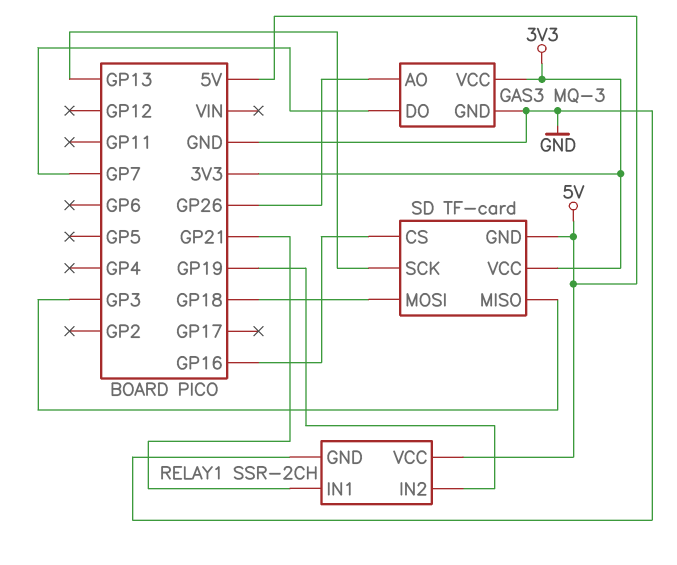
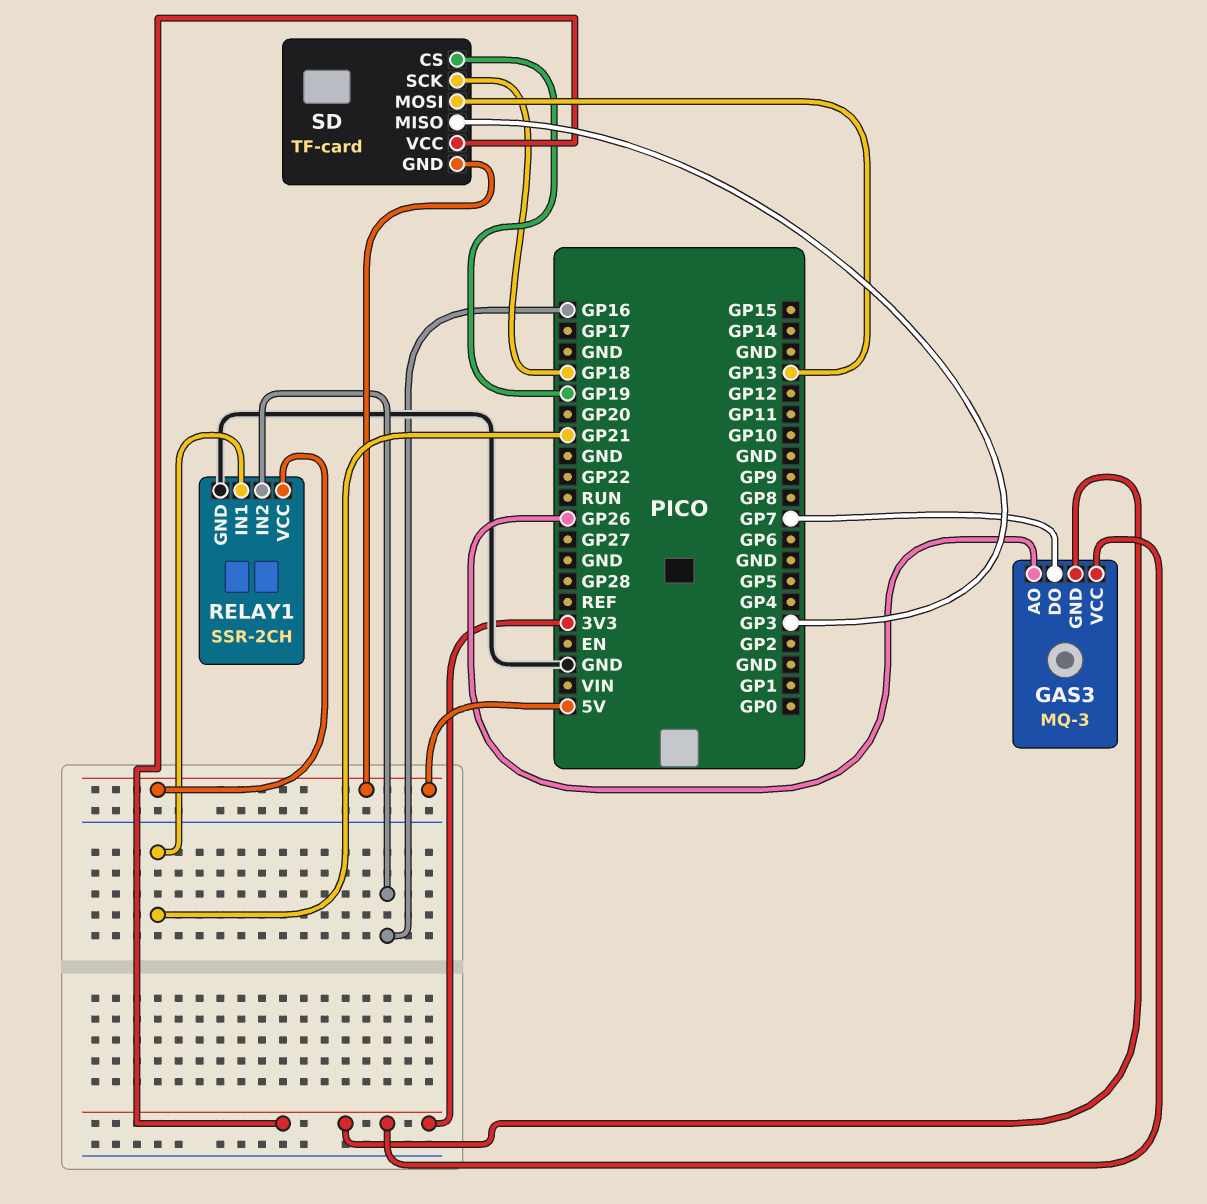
GAS3 pin GND: GND -> 3V3
RELAY1 pin IN2: GP19 -> GP16
SD pin CS: GP16 -> GP19
SD pin MOSI: GP18 -> GP13
SD pin SCK: GP13 -> GP18

